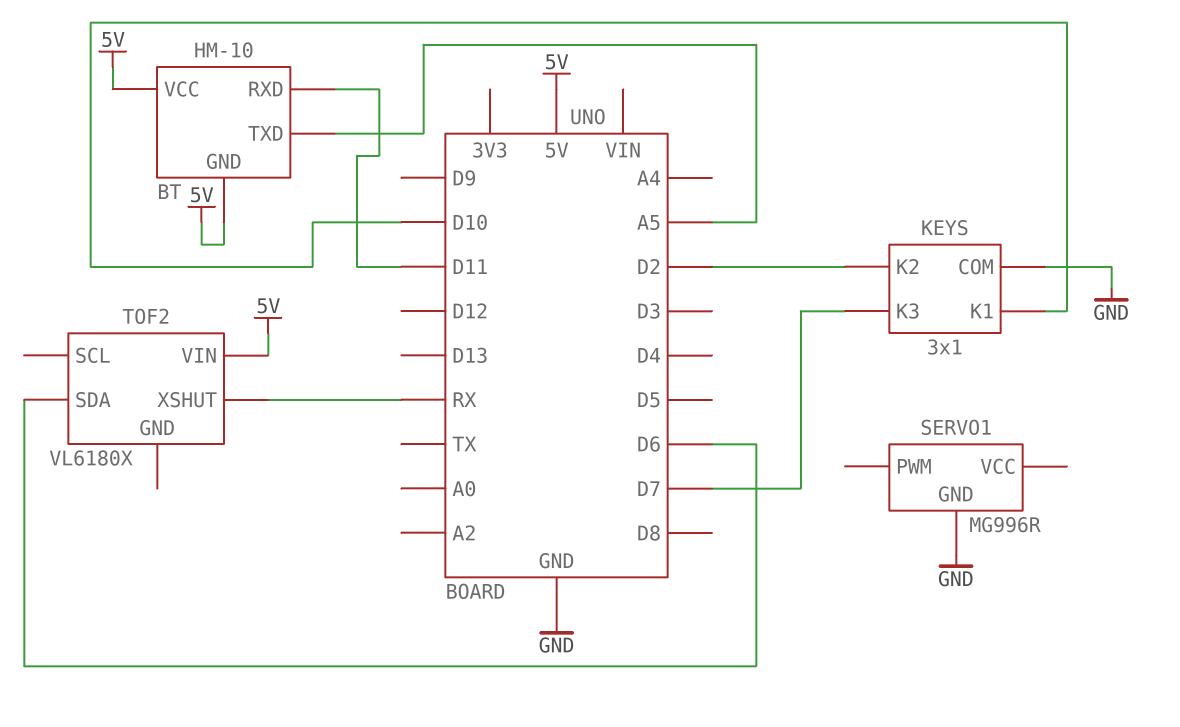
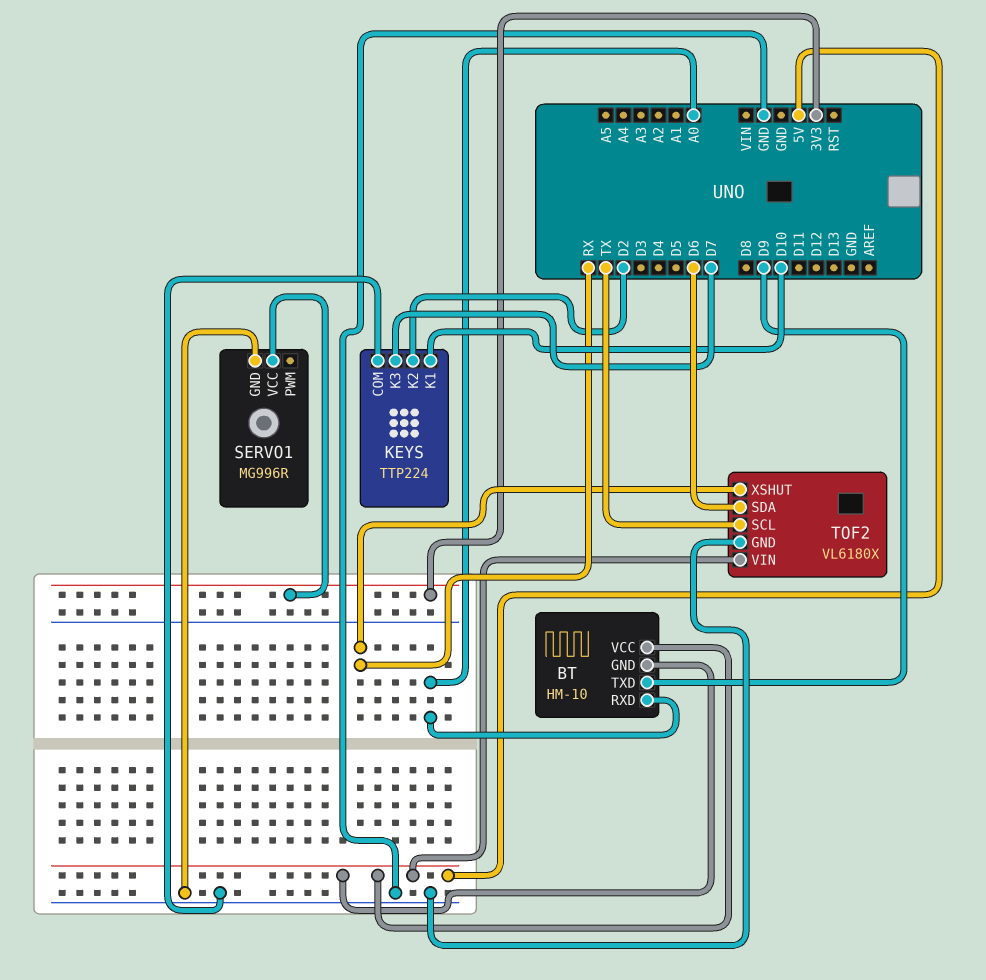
BT pin RXD: D11 -> A0
BT pin TXD: A5 -> D9
KEYS: 3x1 -> TTP224
SERVO1 pin VCC: none -> 3V3
TOF2 pin GND: none -> GND
TOF2 pin SCL: none -> TX

